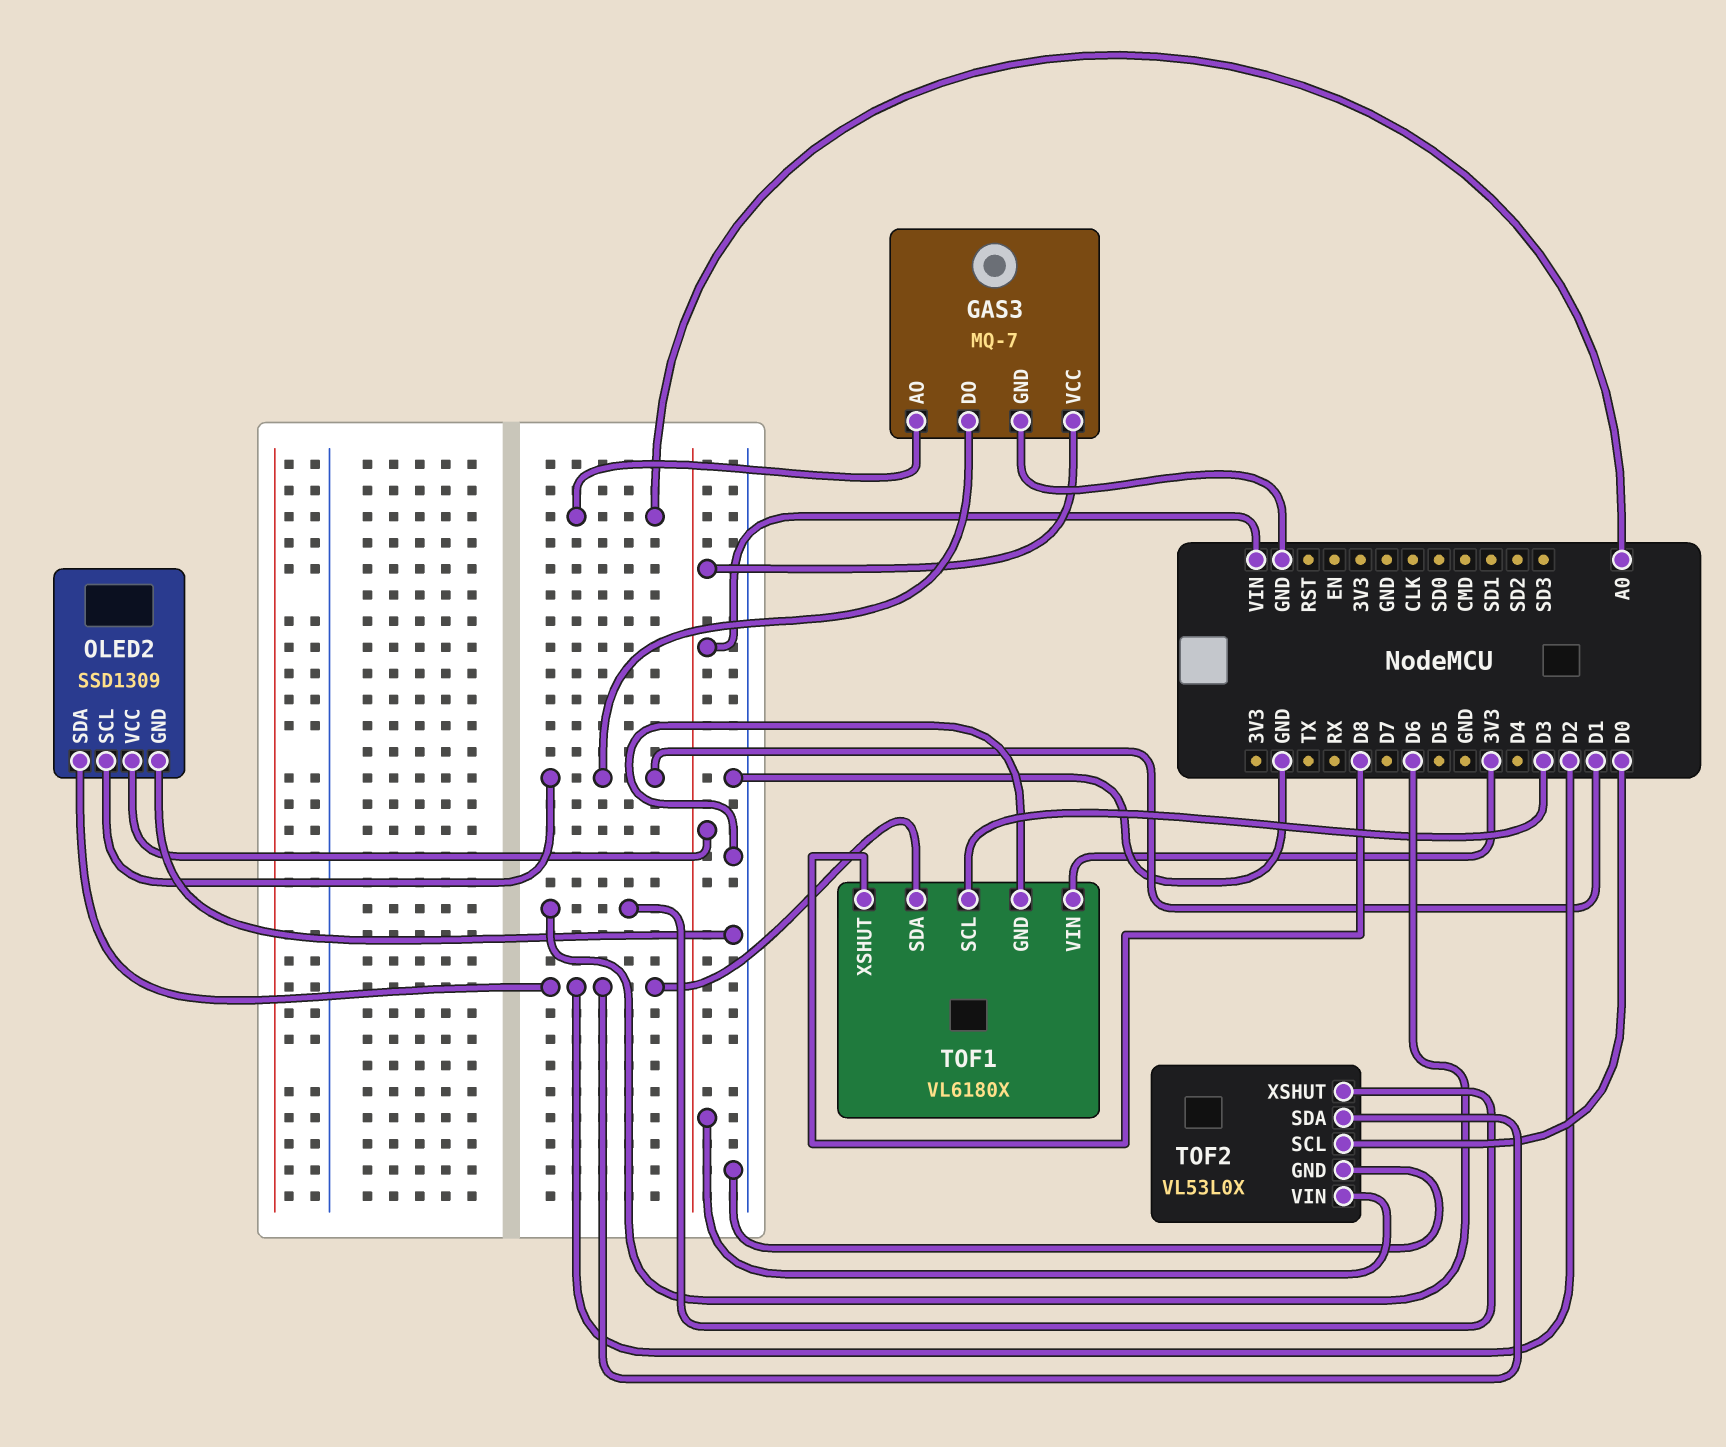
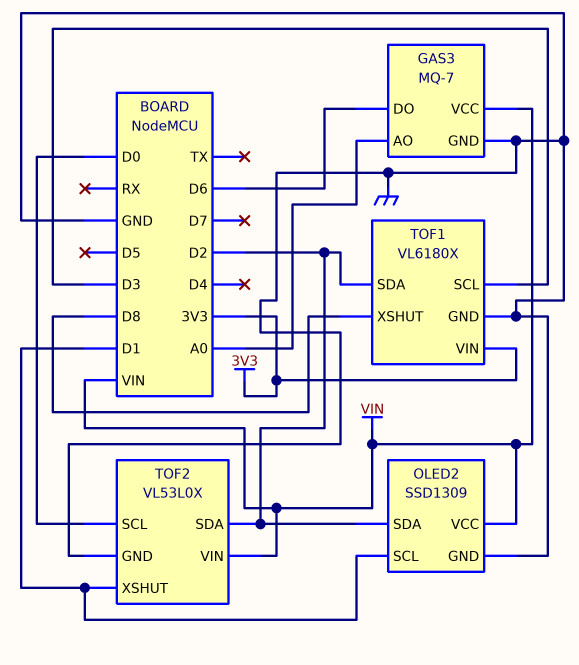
GAS3 pin DO: D1 -> D6
TOF2 pin XSHUT: D6 -> D1

